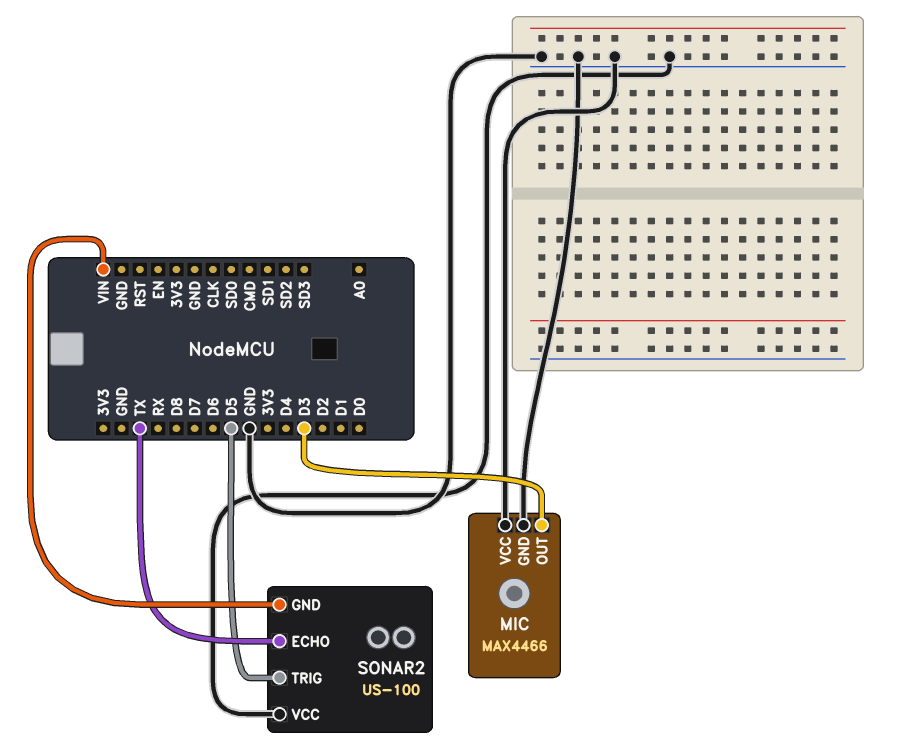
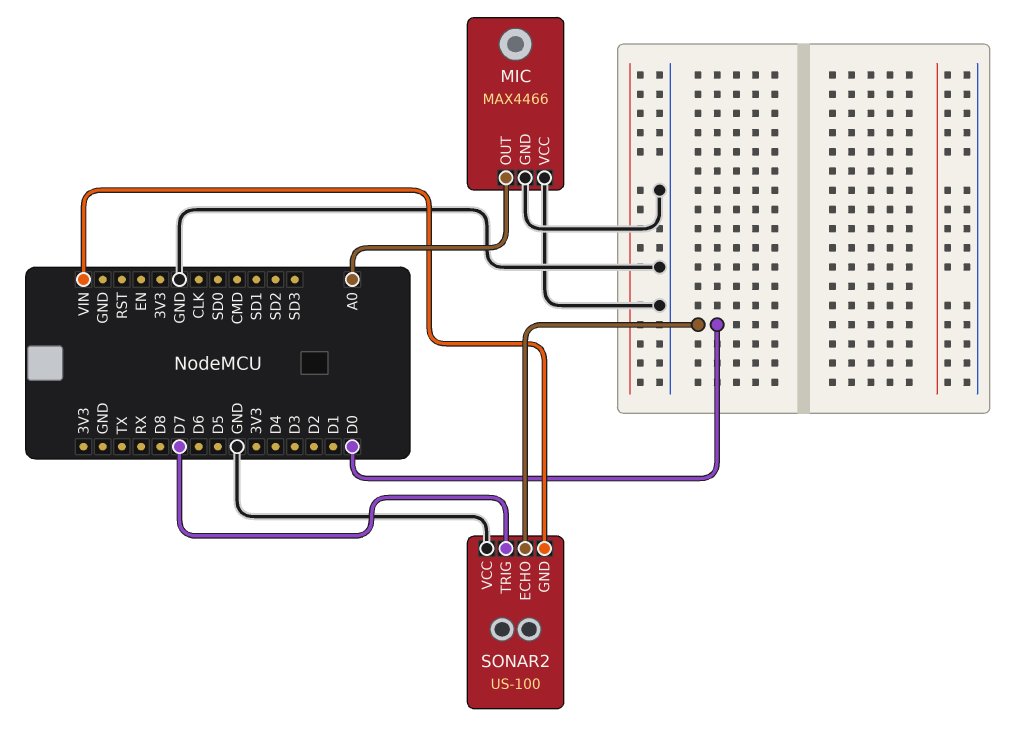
MIC pin OUT: D3 -> A0
SONAR2 pin ECHO: TX -> D0
SONAR2 pin TRIG: D5 -> D7

